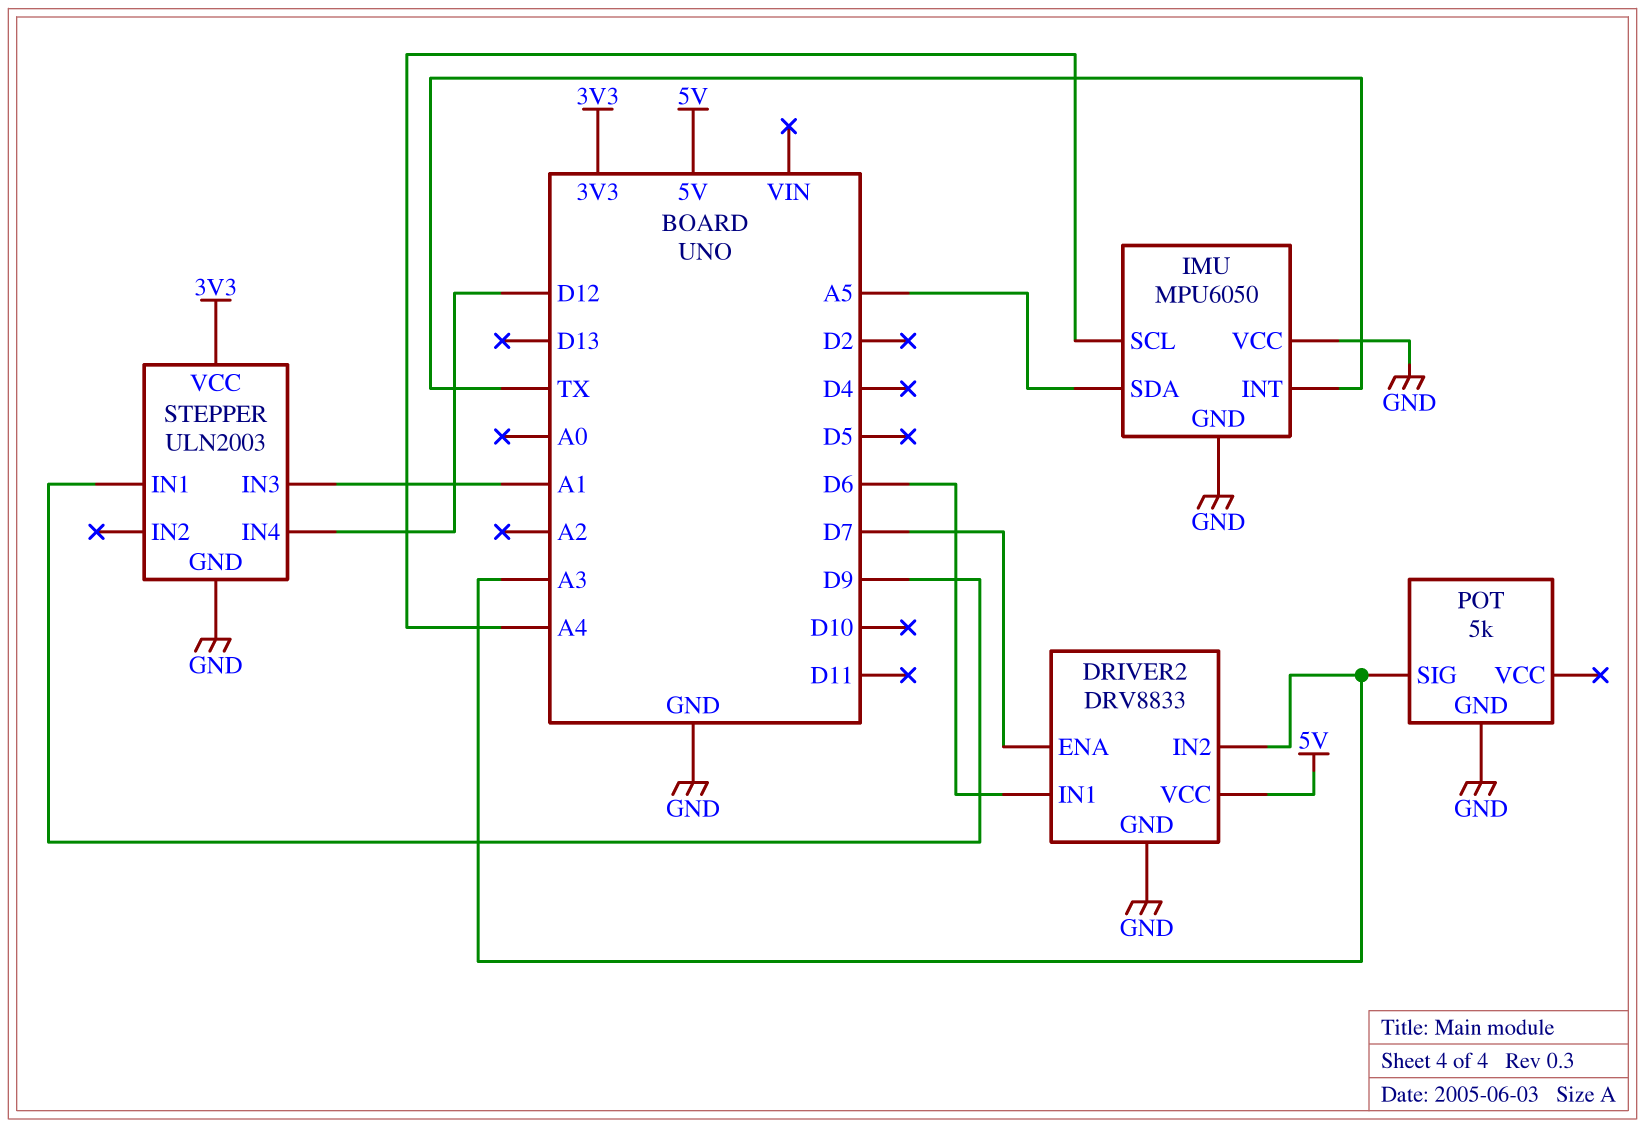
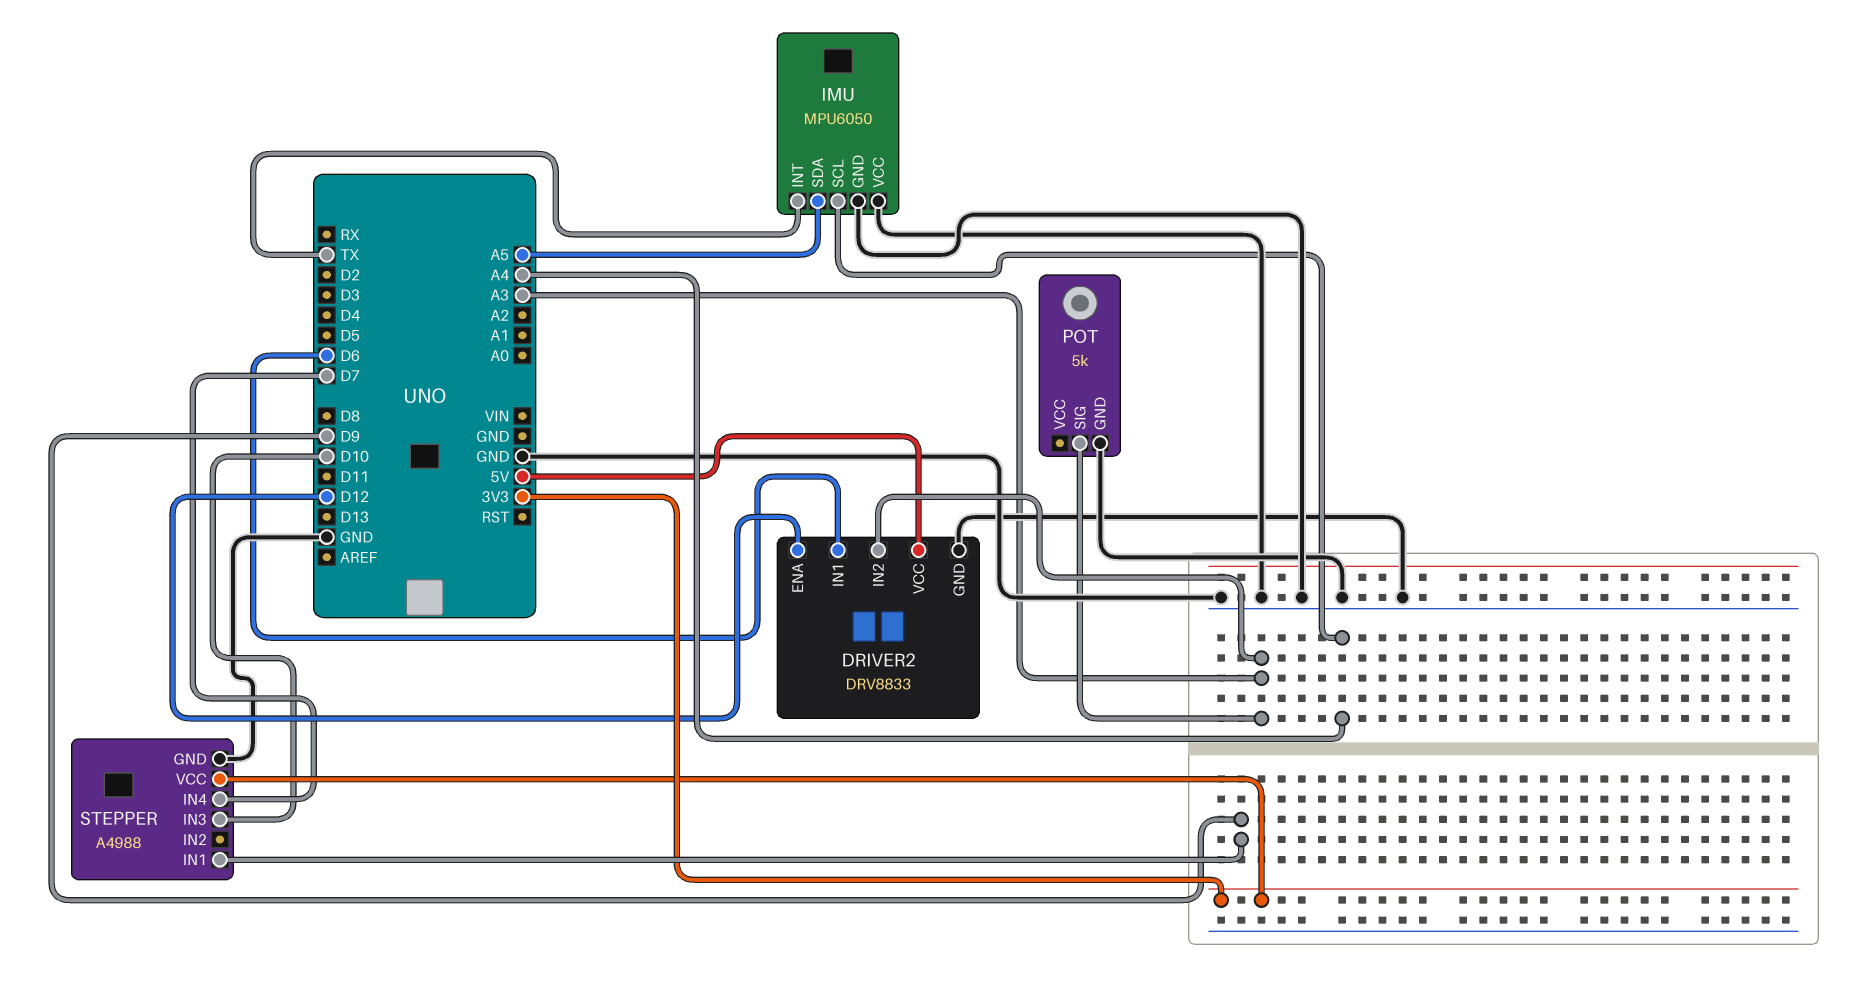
DRIVER2 pin ENA: D7 -> D12
STEPPER: ULN2003 -> A4988
STEPPER pin IN3: A1 -> D10
STEPPER pin IN4: D12 -> D7

